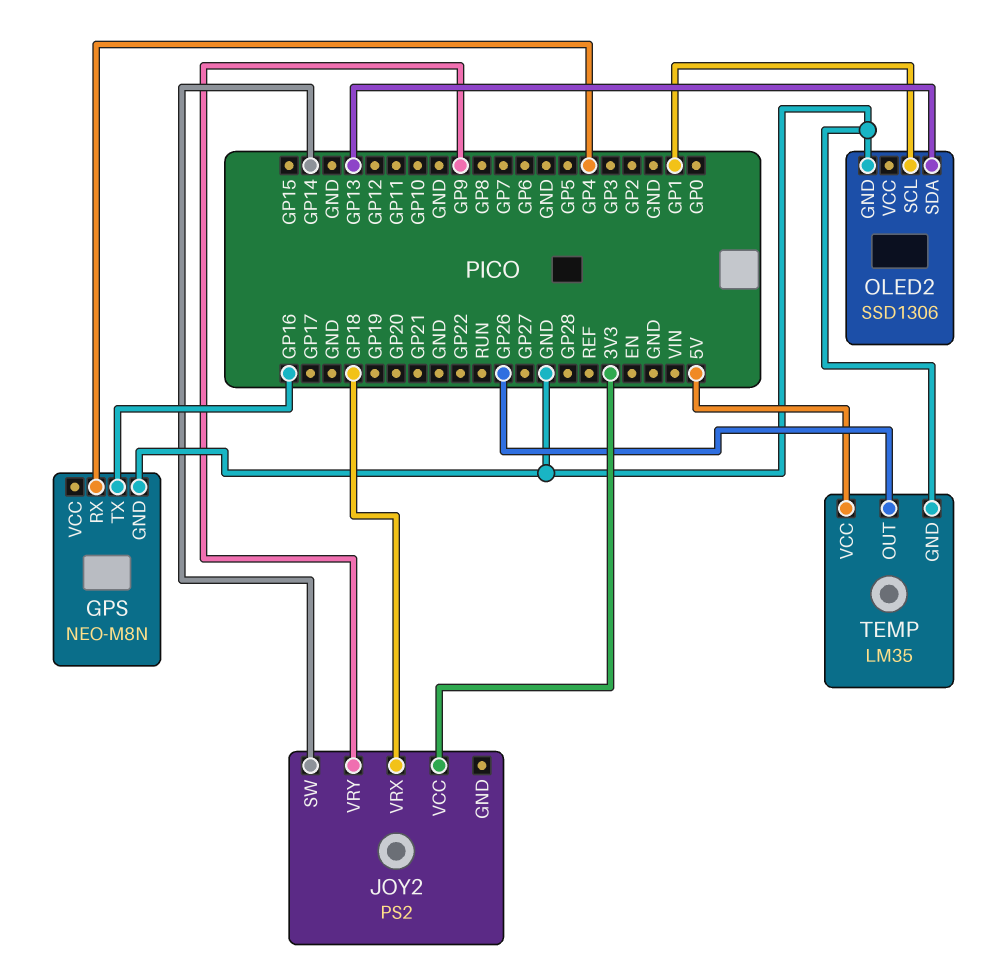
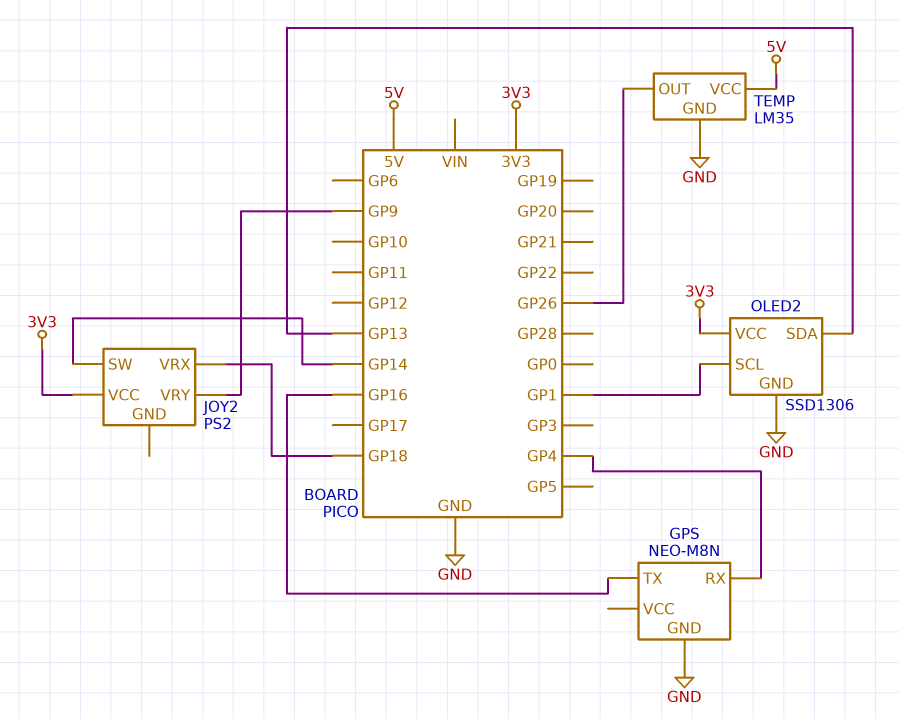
OLED2 pin VCC: none -> 3V3

